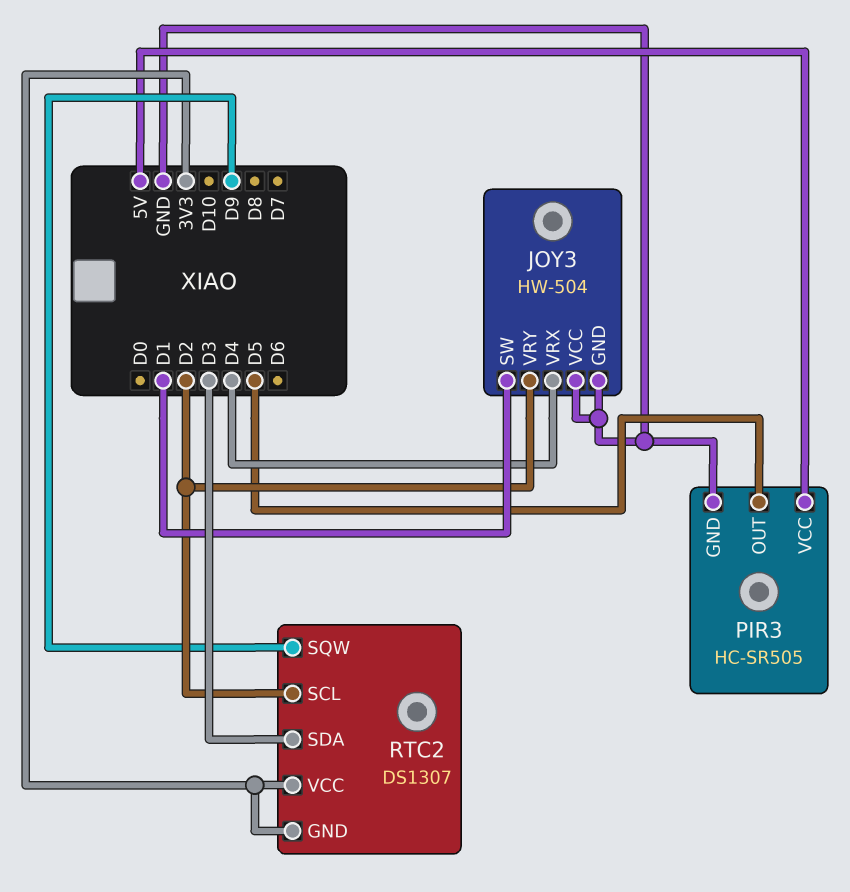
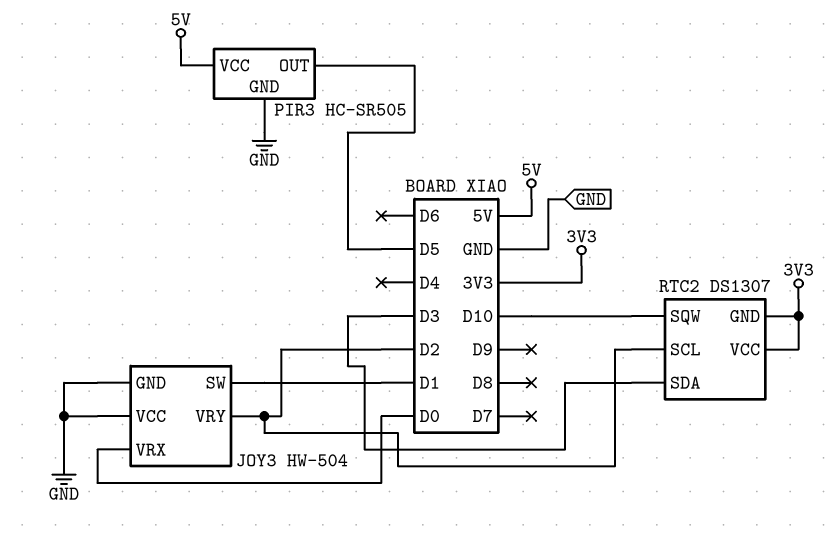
JOY3 pin VRX: D4 -> D0
RTC2 pin SQW: D9 -> D10

